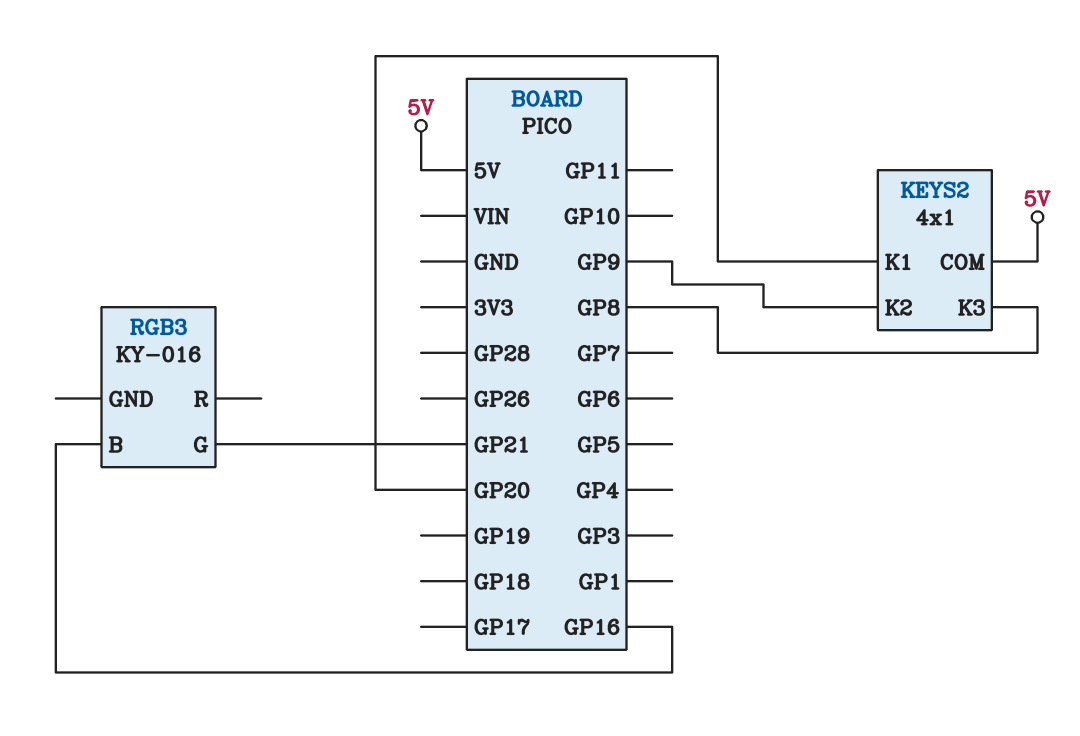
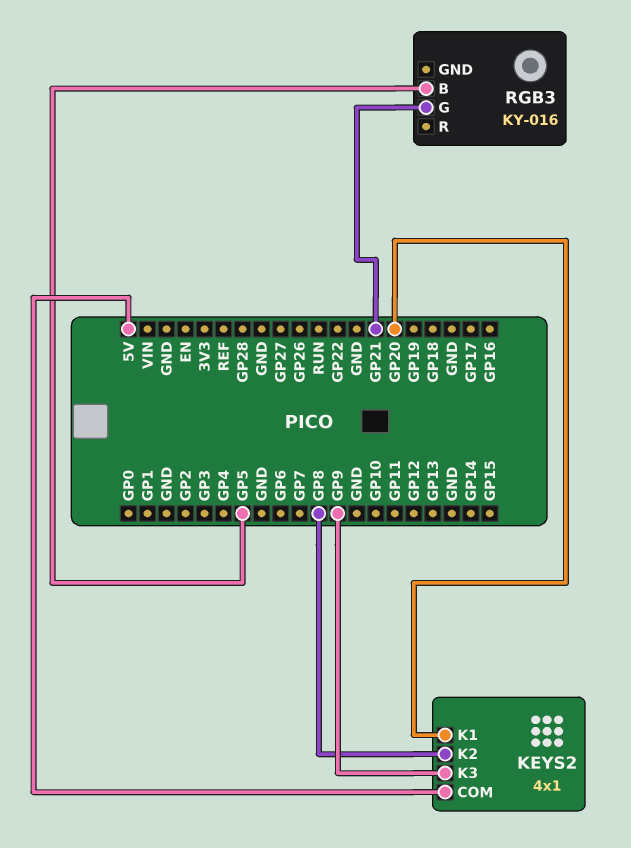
KEYS2 pin K2: GP9 -> GP8
KEYS2 pin K3: GP8 -> GP9
RGB3 pin B: GP16 -> GP5

